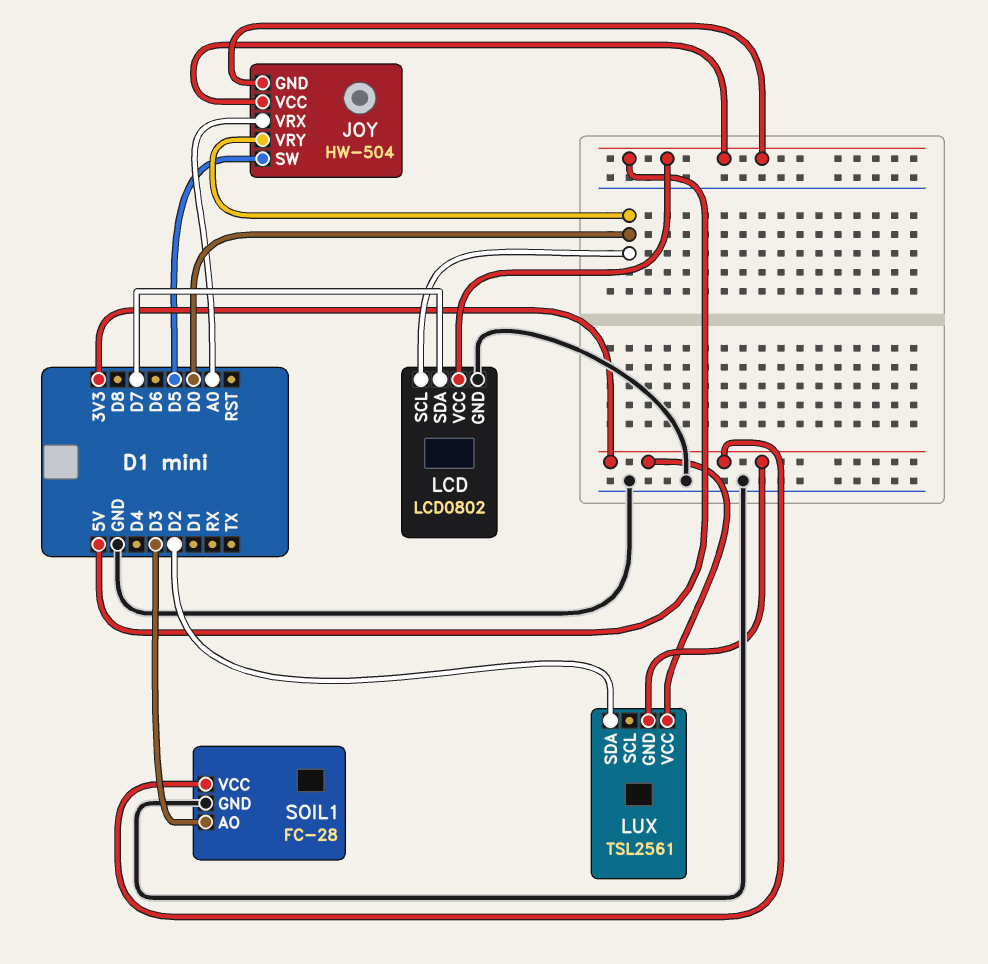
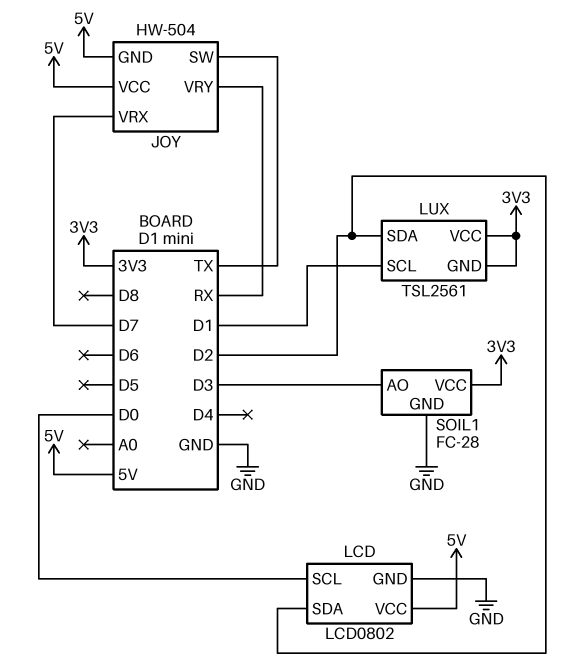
JOY pin SW: D5 -> TX
JOY pin VRX: A0 -> D7
JOY pin VRY: D0 -> RX
LCD pin SDA: D7 -> D2
LUX pin SCL: none -> D1

